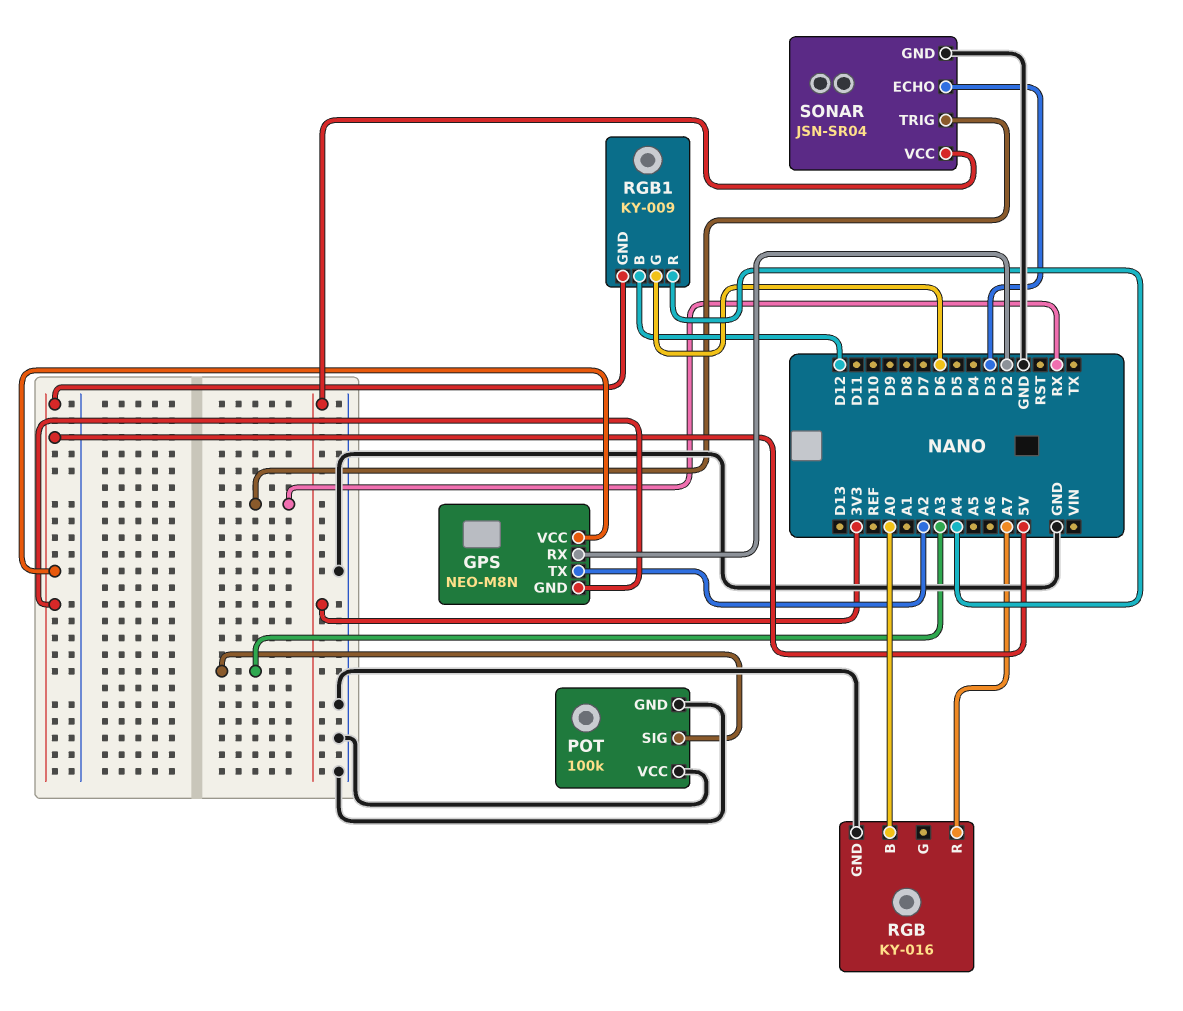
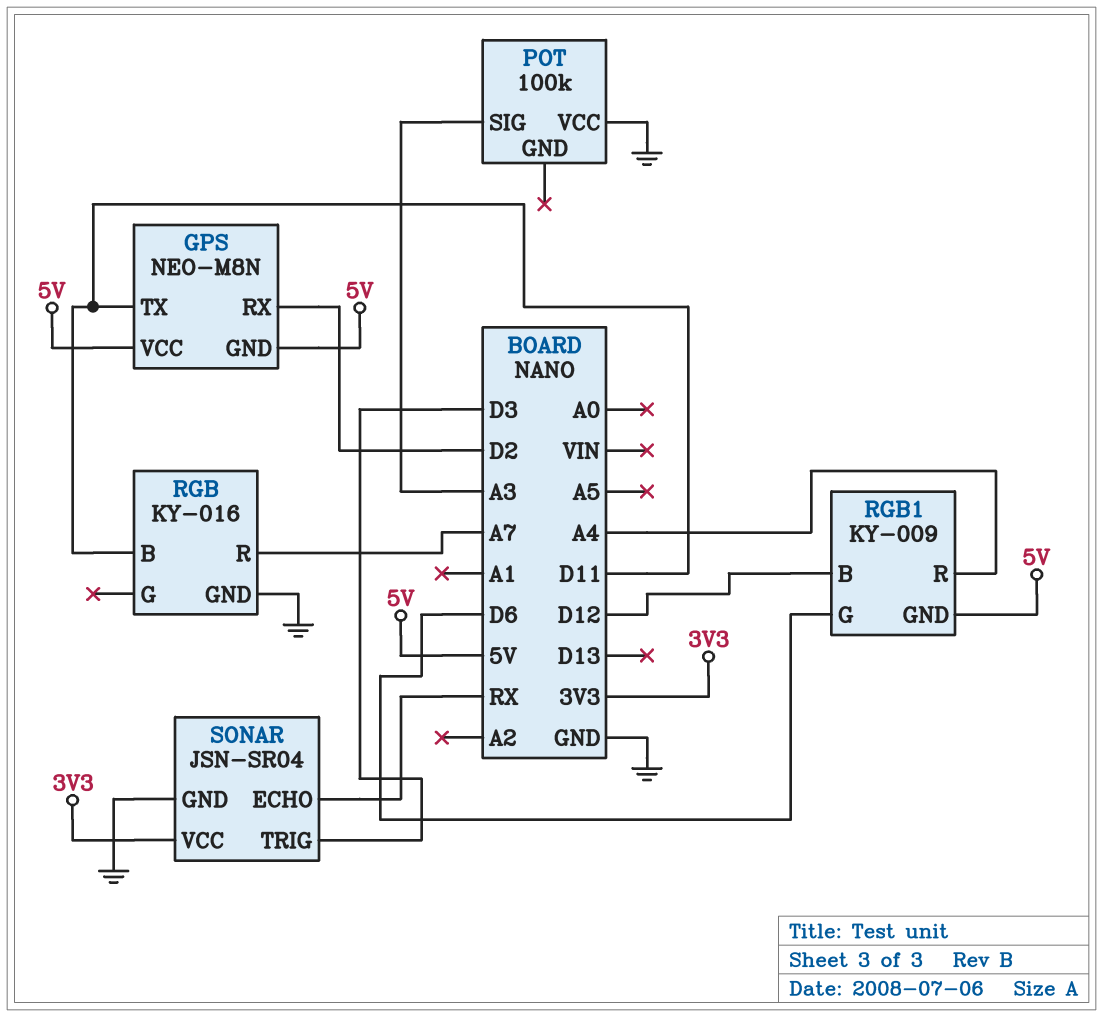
GPS pin TX: A2 -> D11
POT pin GND: GND -> none
RGB pin B: A0 -> D11
SONAR pin ECHO: D3 -> RX
SONAR pin TRIG: RX -> D3

